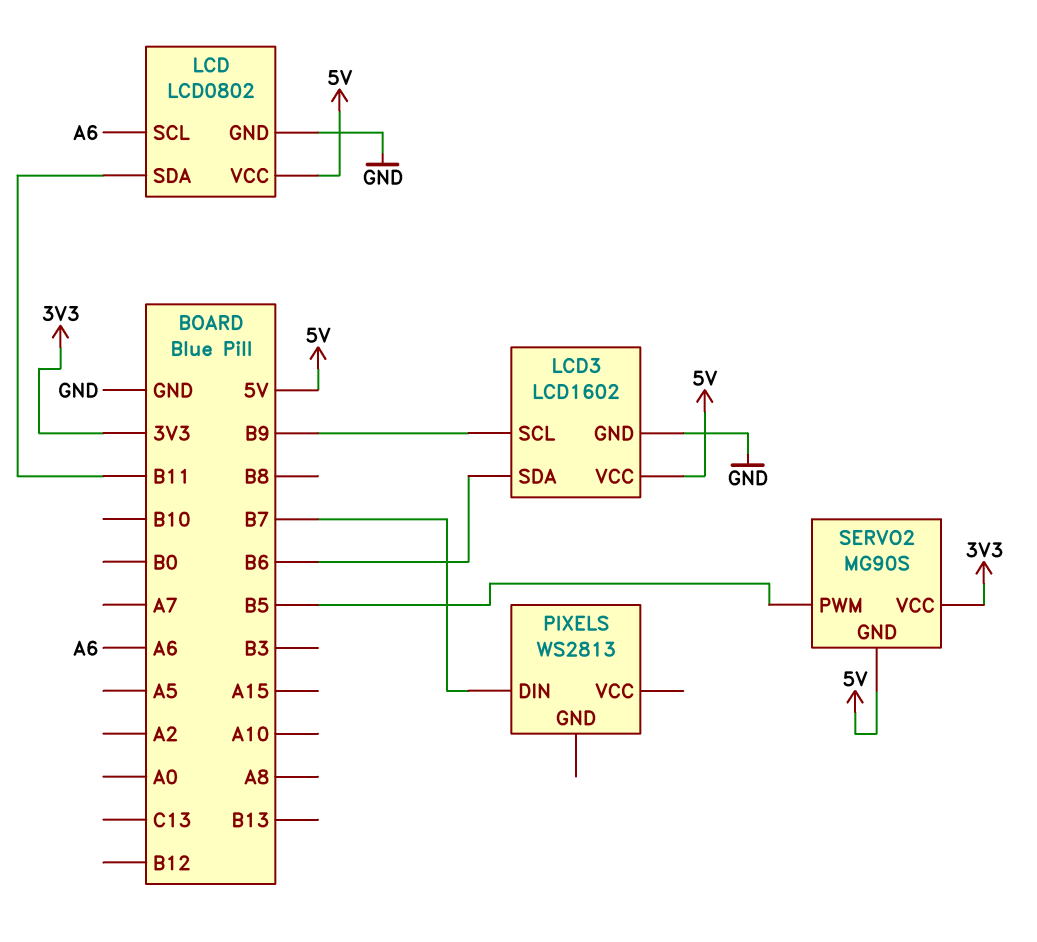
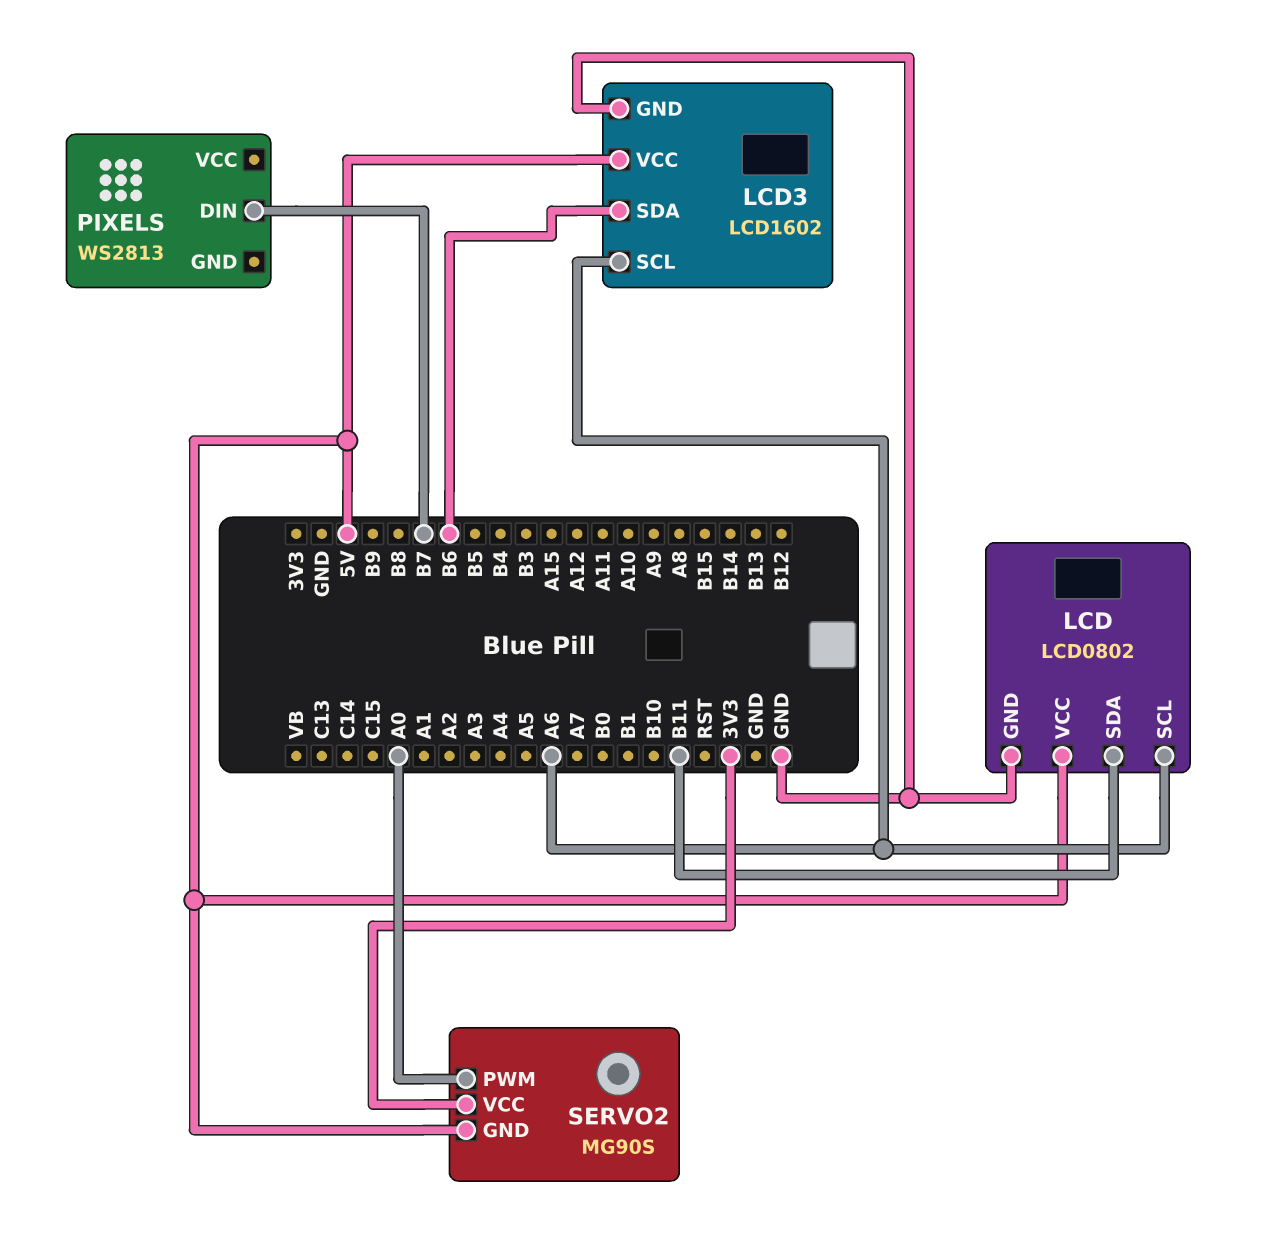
LCD3 pin SCL: B9 -> A6
SERVO2 pin PWM: B5 -> A0

